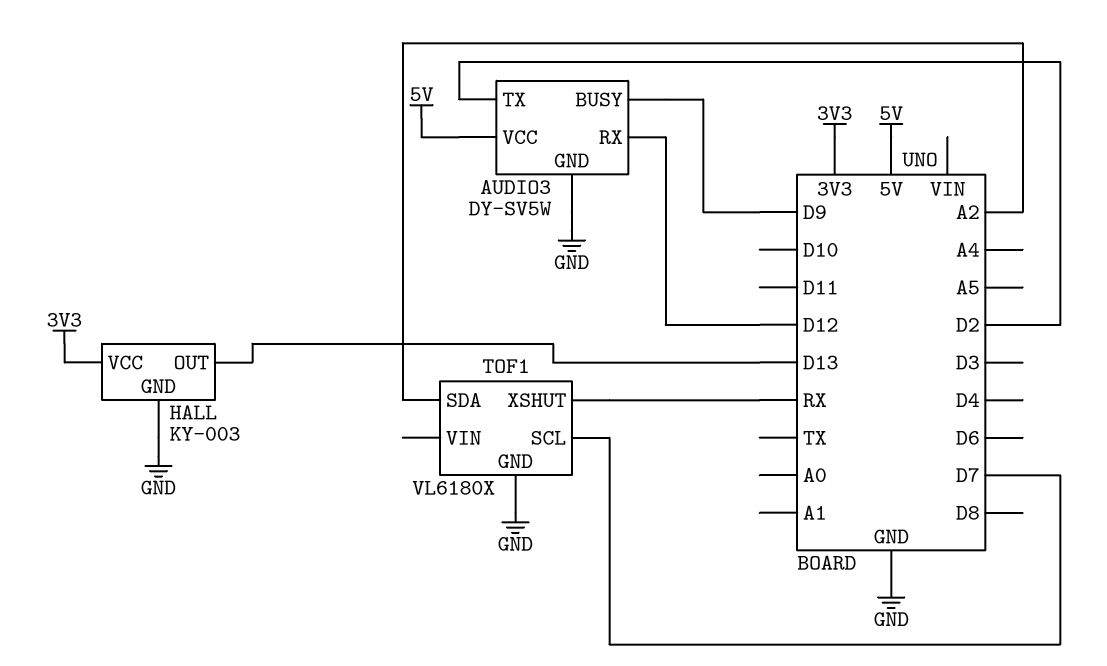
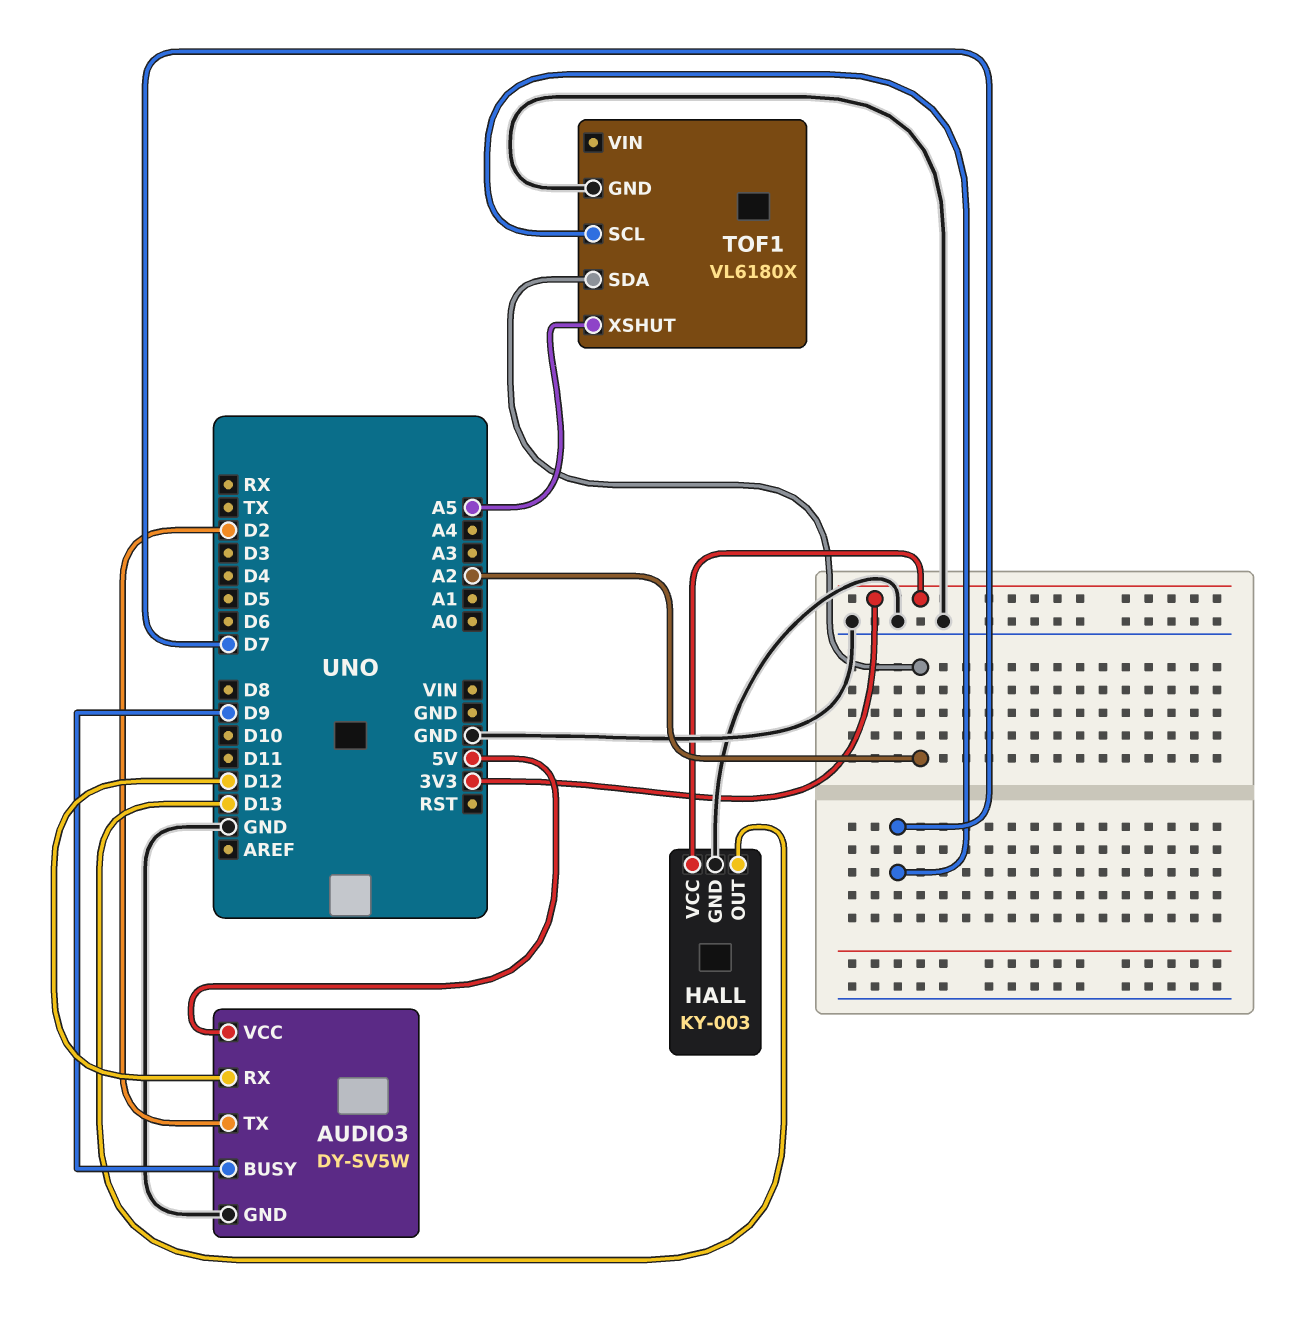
TOF1 pin XSHUT: RX -> A5

